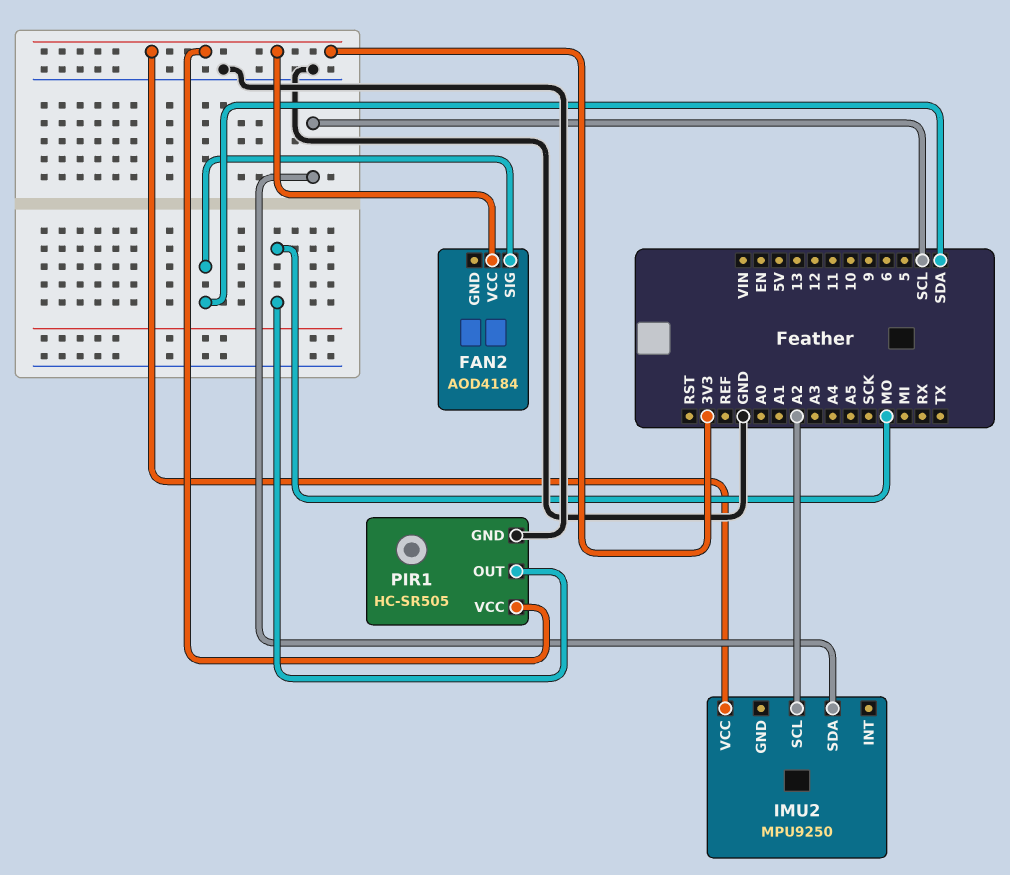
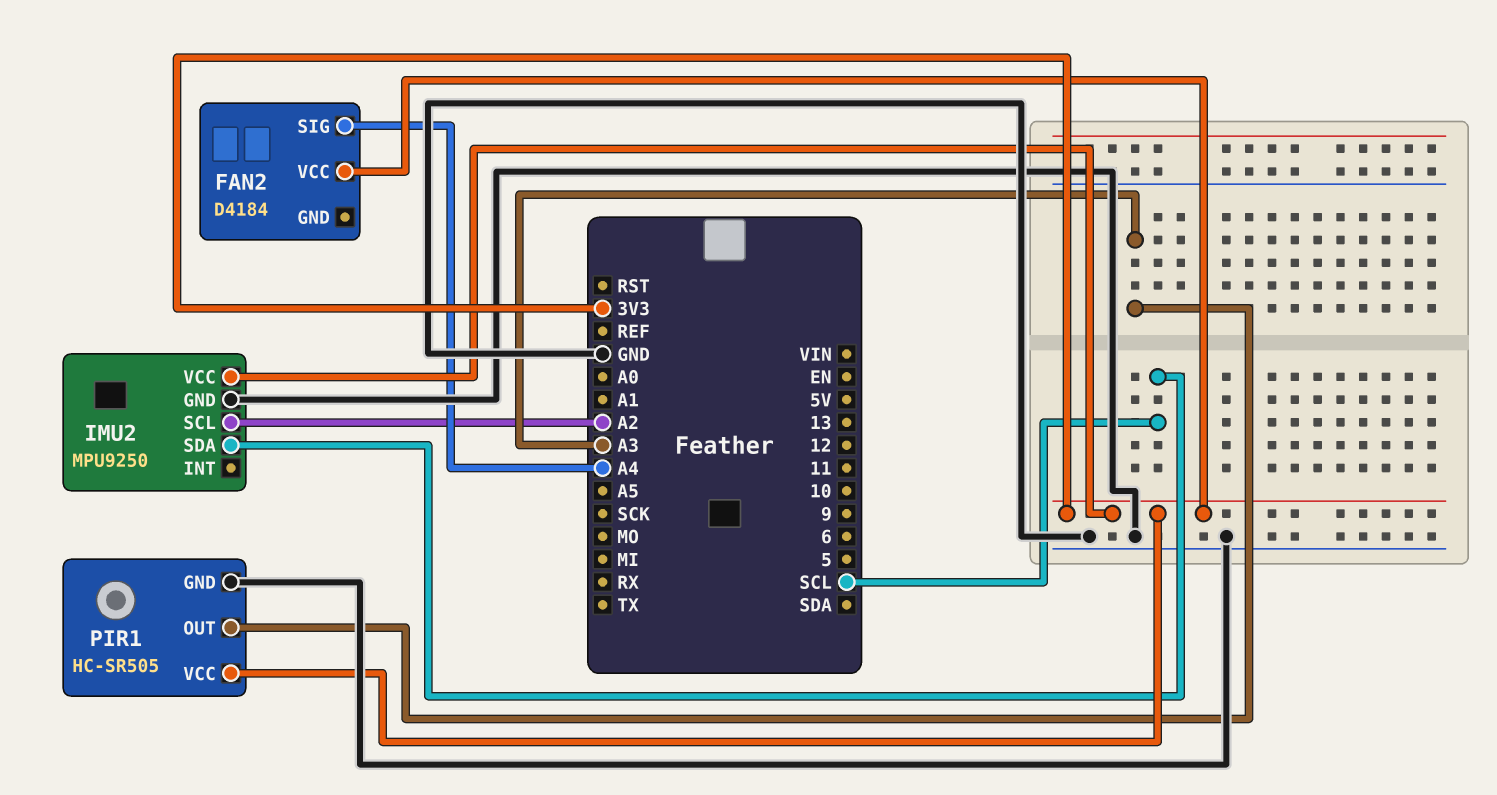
FAN2: AOD4184 -> D4184
FAN2 pin SIG: SDA -> A4
IMU2 pin GND: none -> GND
PIR1 pin OUT: MO -> A3

